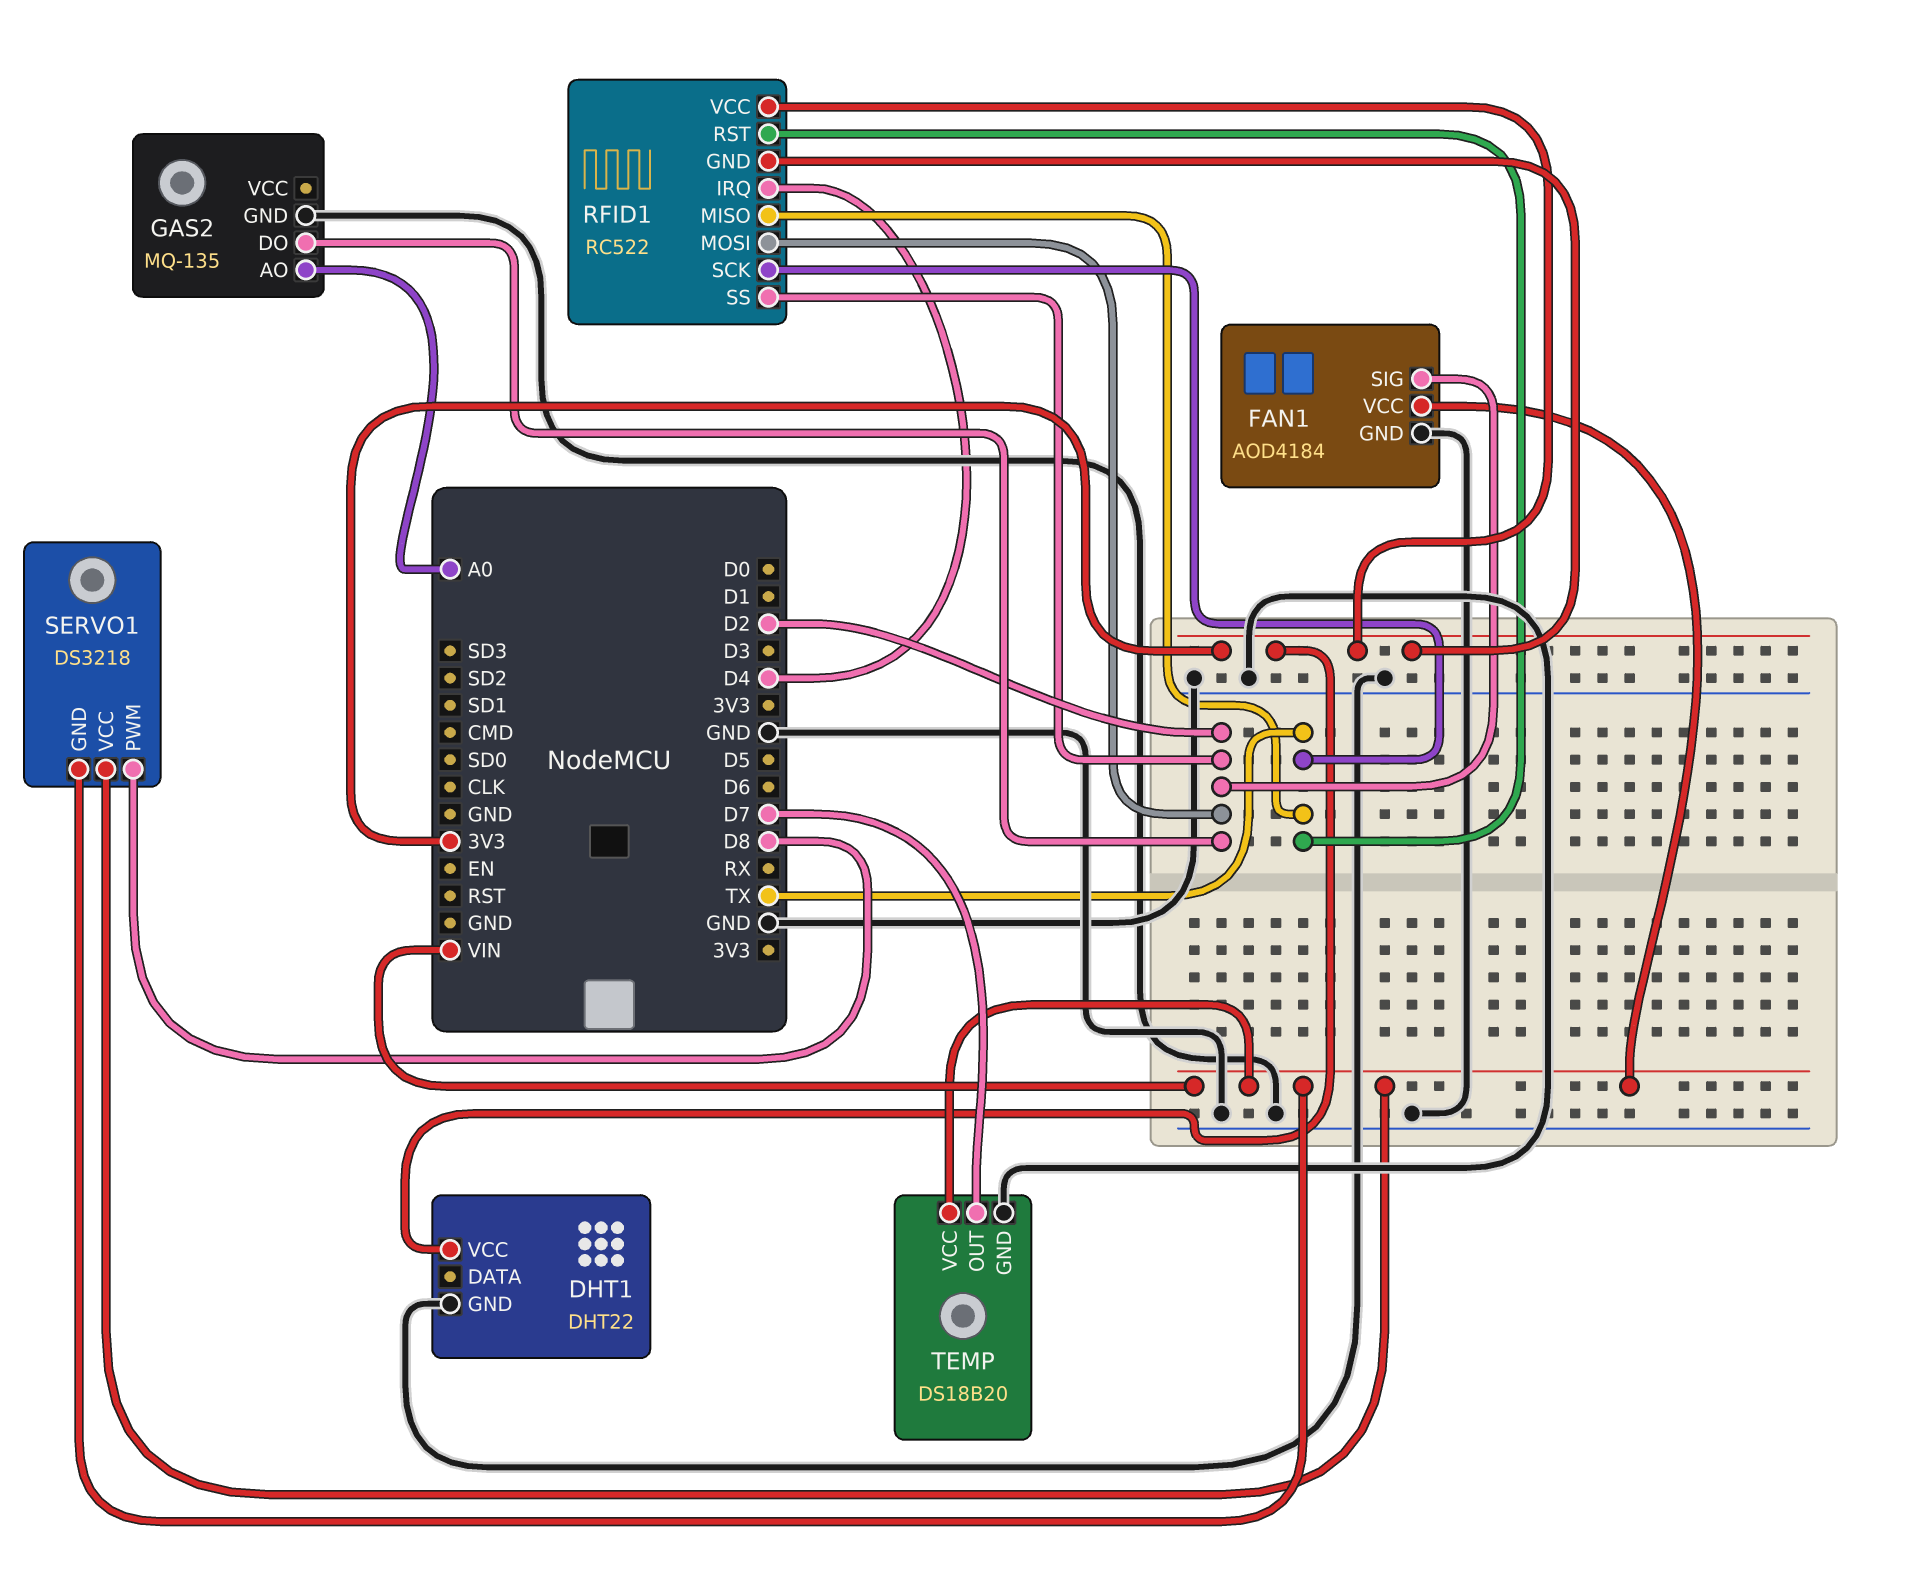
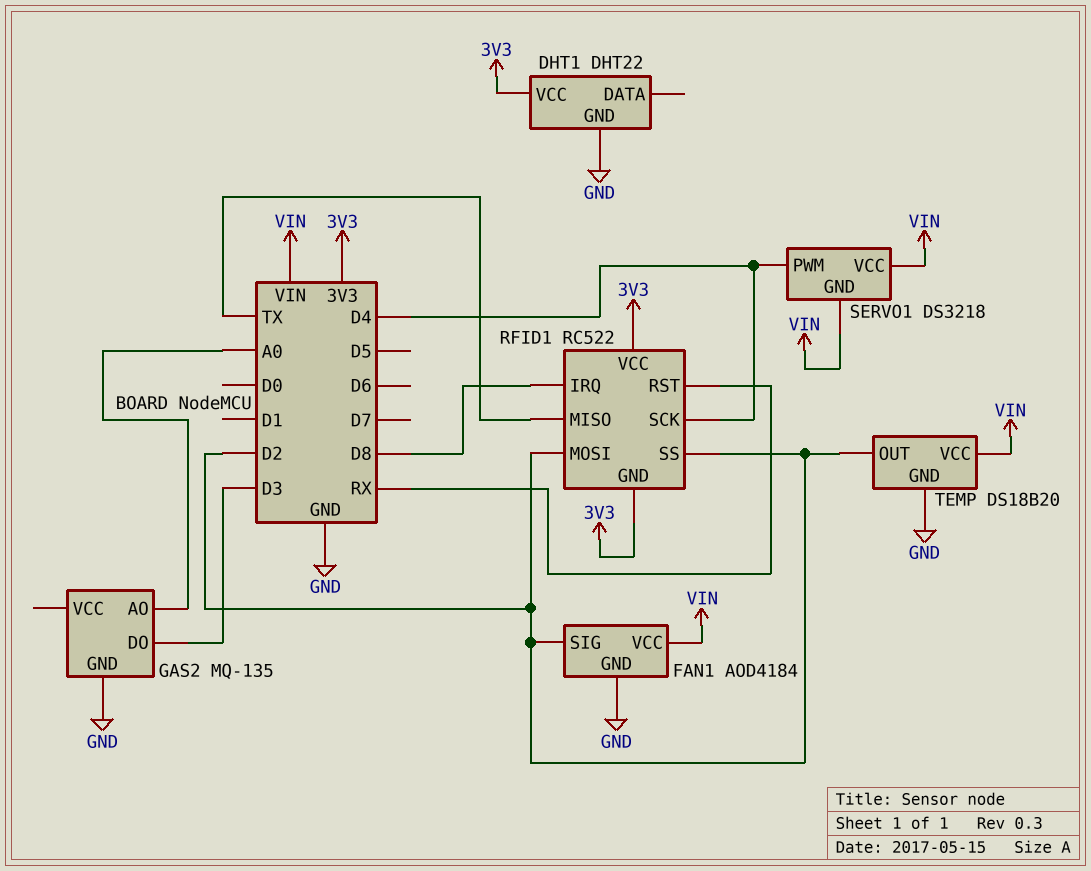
GAS2 pin DO: D2 -> D3
RFID1 pin IRQ: D4 -> D8
RFID1 pin RST: TX -> RX
RFID1 pin SCK: TX -> D4
SERVO1 pin PWM: D8 -> D4
TEMP pin OUT: D7 -> D2

